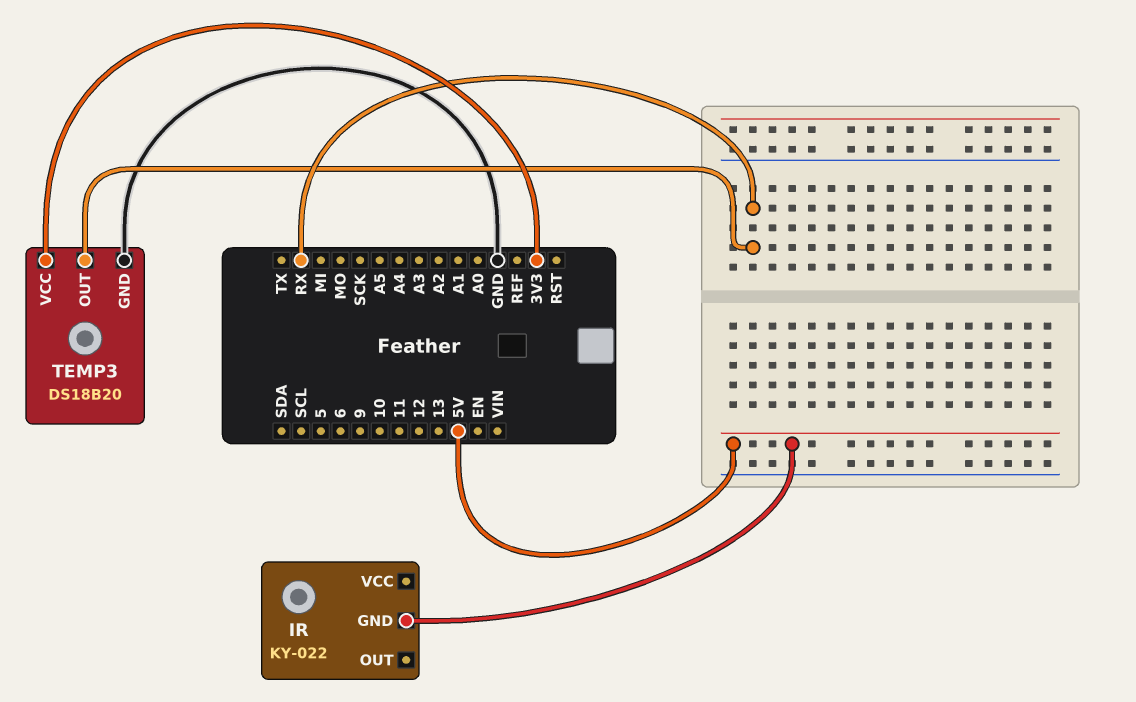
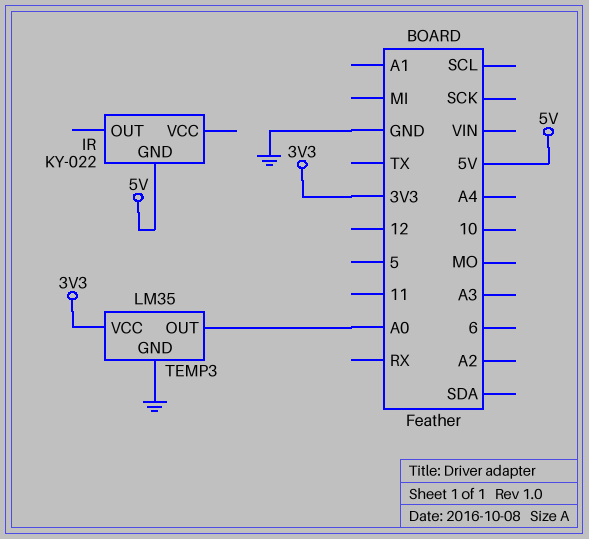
TEMP3: DS18B20 -> LM35
TEMP3 pin OUT: RX -> A0

